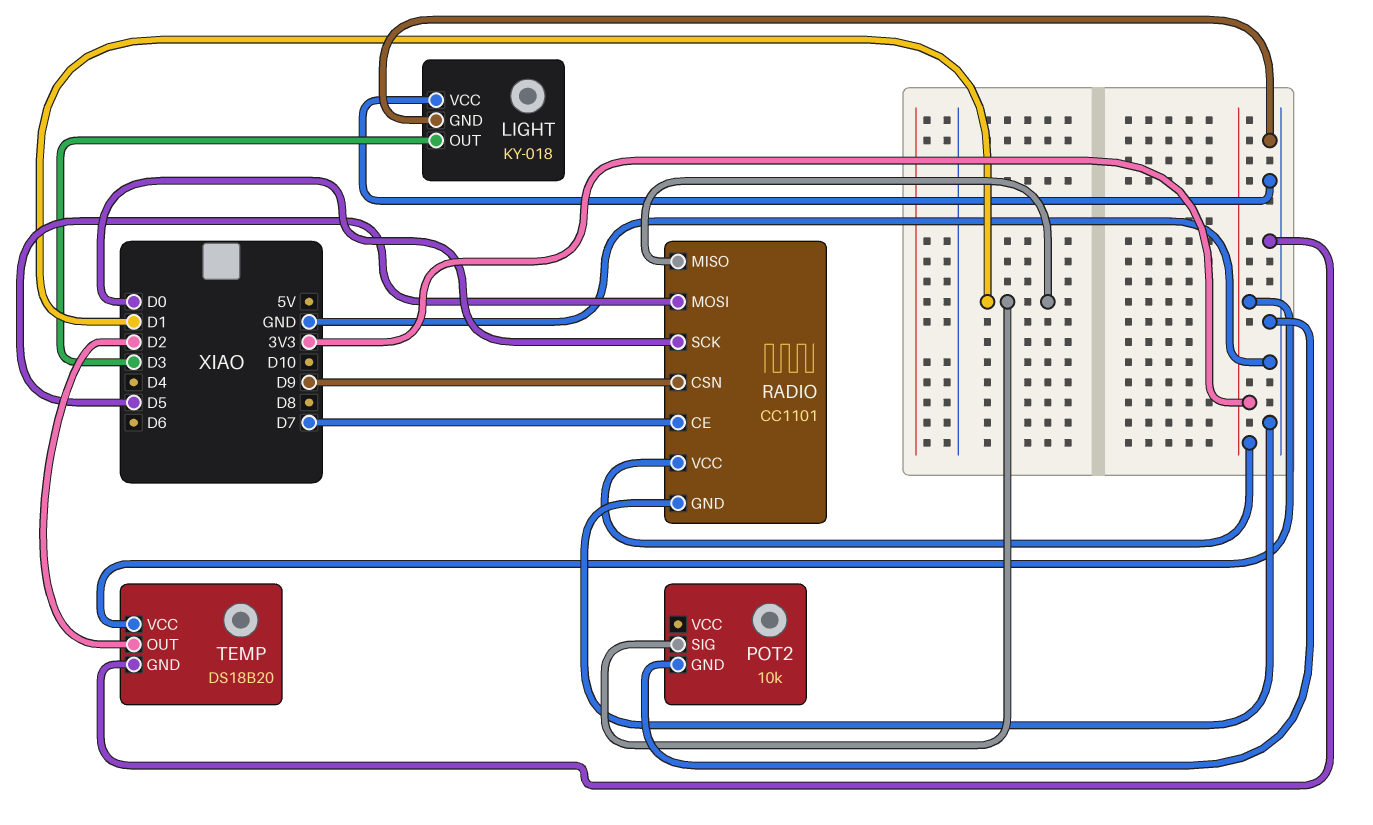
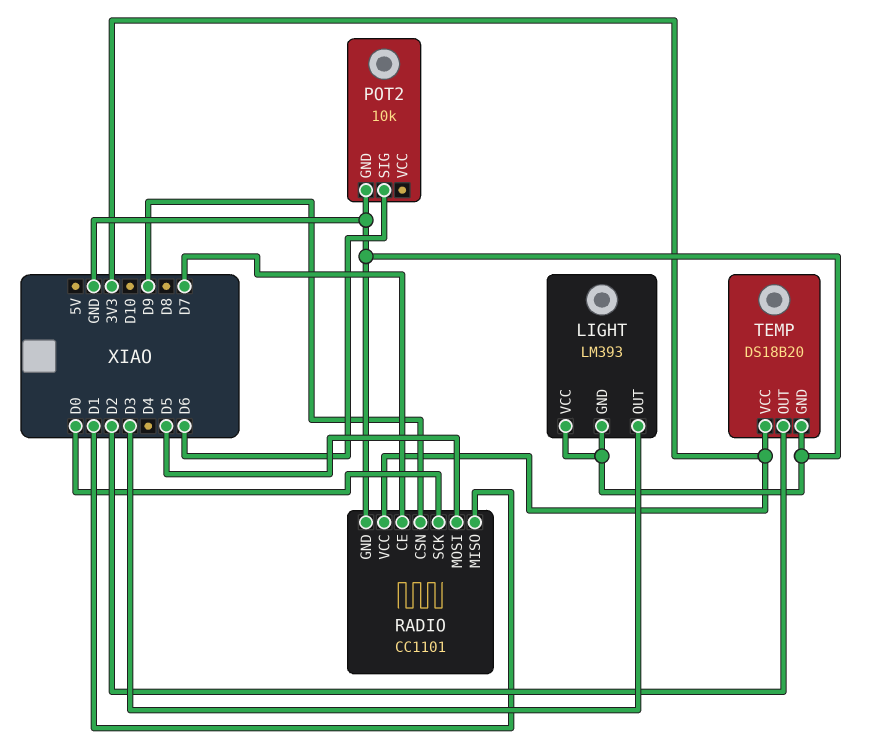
LIGHT: KY-018 -> LM393
POT2 pin SIG: D1 -> D6

